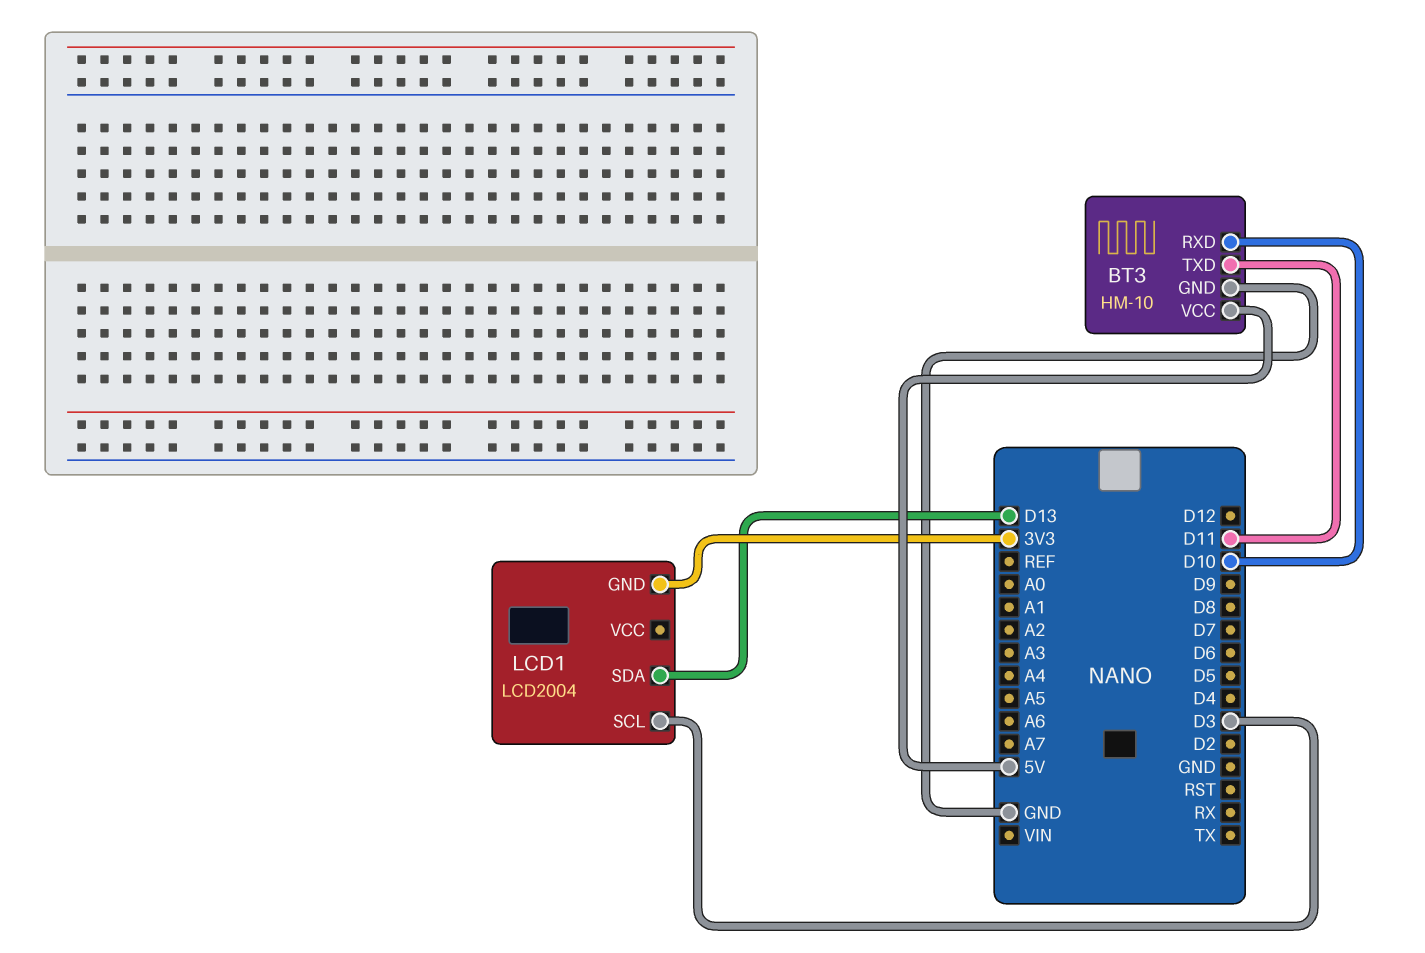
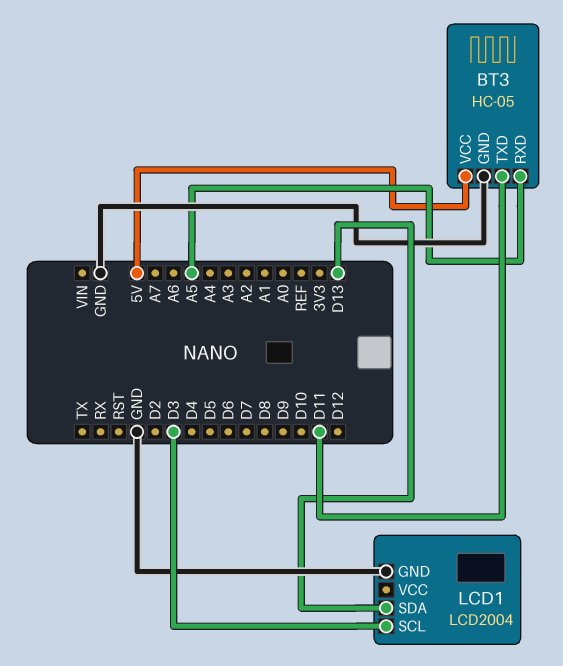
BT3: HM-10 -> HC-05
BT3 pin RXD: D10 -> A5
LCD1 pin GND: 3V3 -> GND

